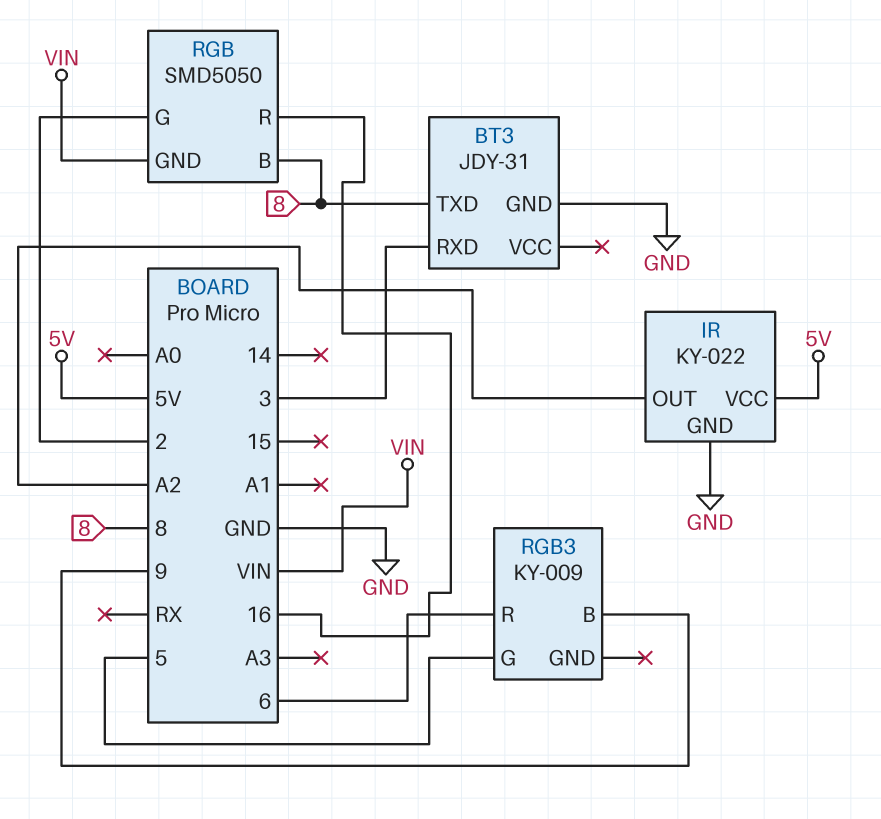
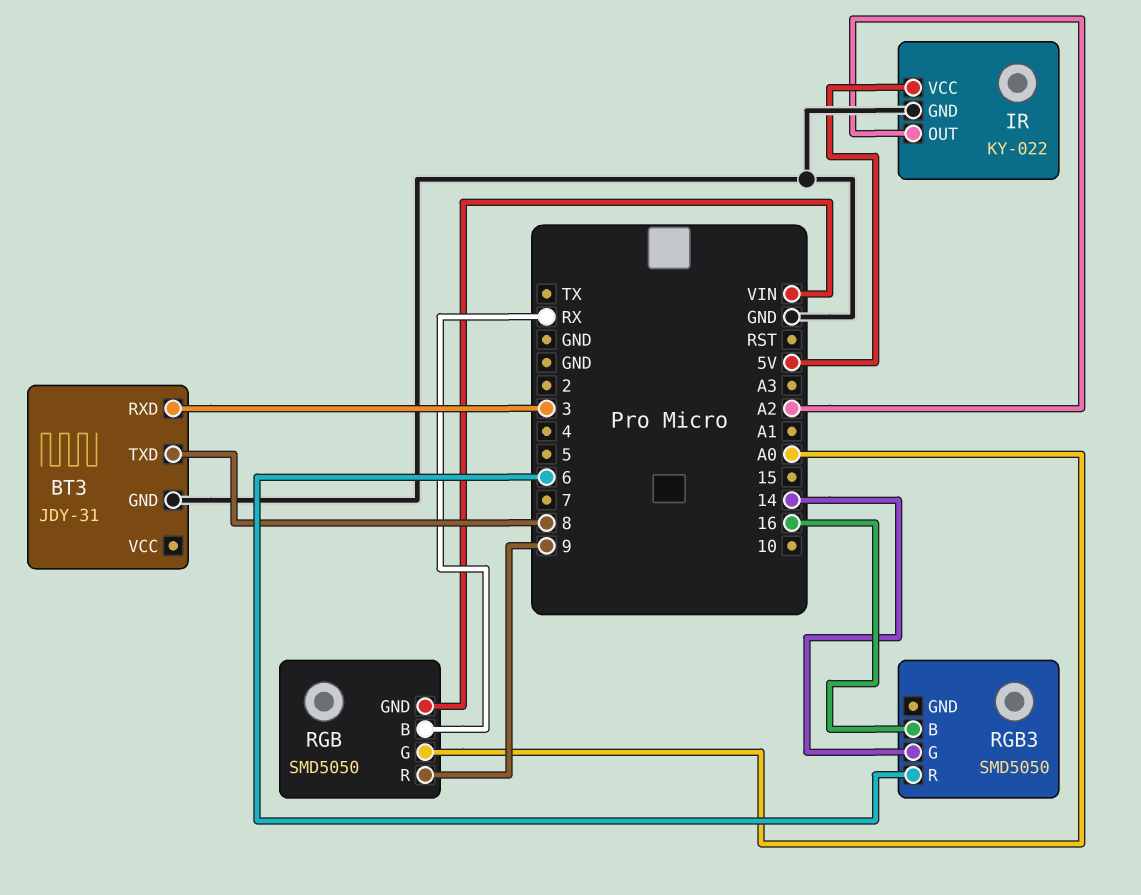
RGB pin B: 8 -> RX
RGB pin G: 2 -> A0
RGB pin R: 16 -> 9
RGB3: KY-009 -> SMD5050
RGB3 pin B: 9 -> 16
RGB3 pin G: 5 -> 14

